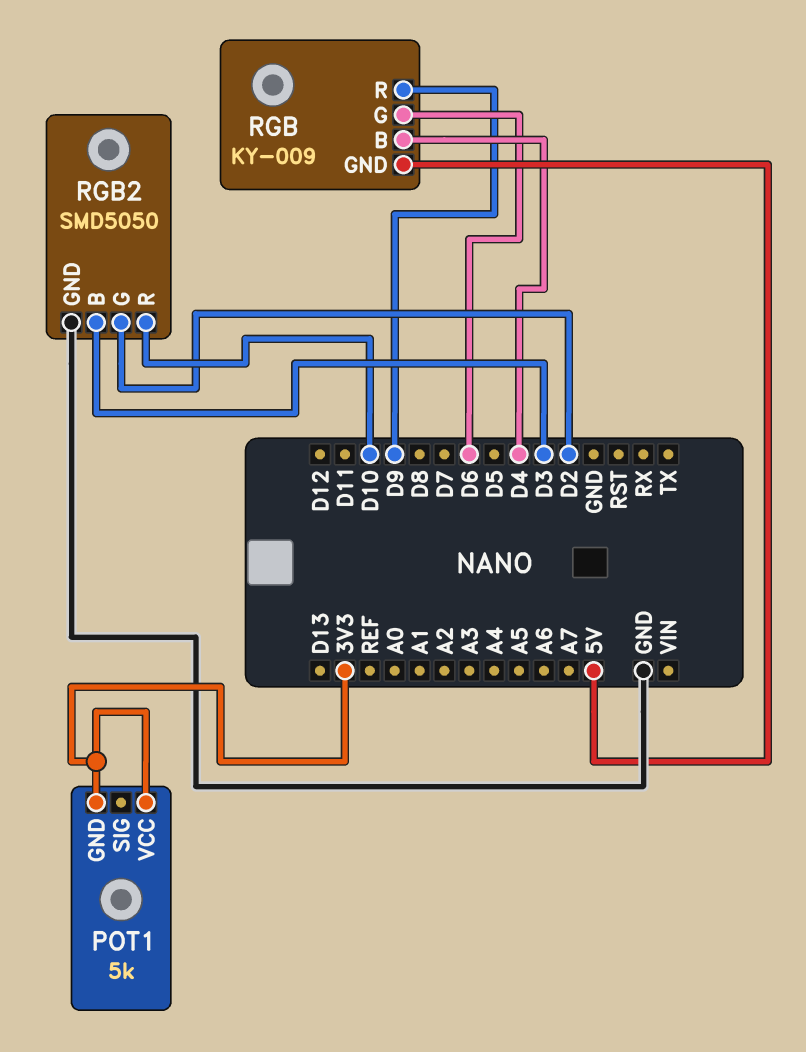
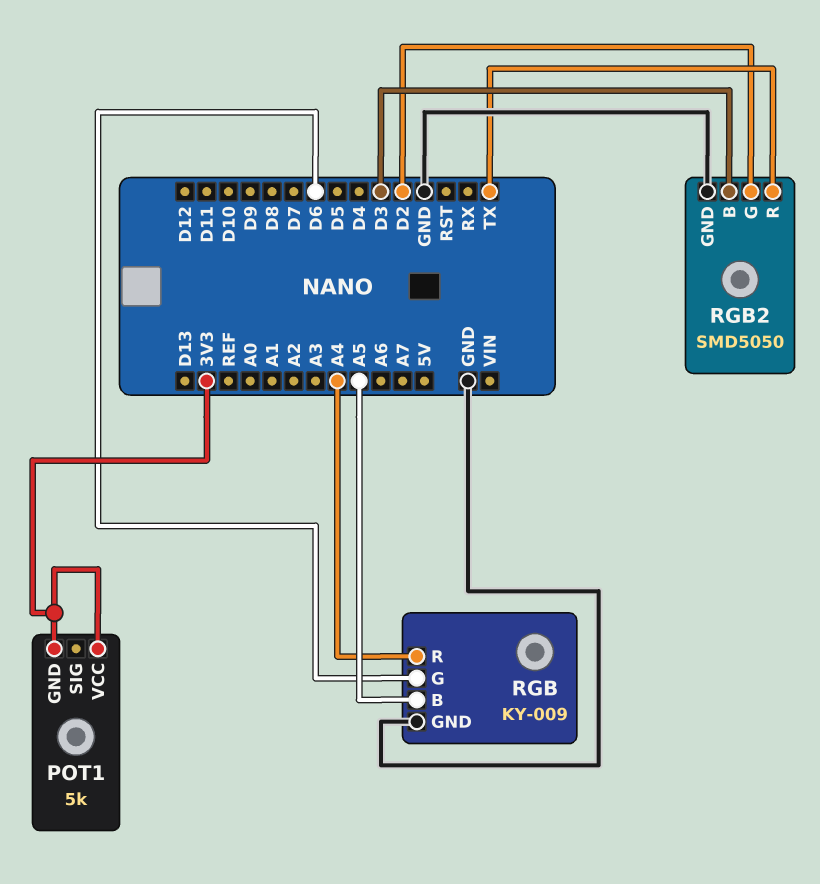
RGB pin B: D4 -> A5
RGB pin GND: 5V -> GND
RGB pin R: D9 -> A4
RGB2 pin R: D10 -> TX

